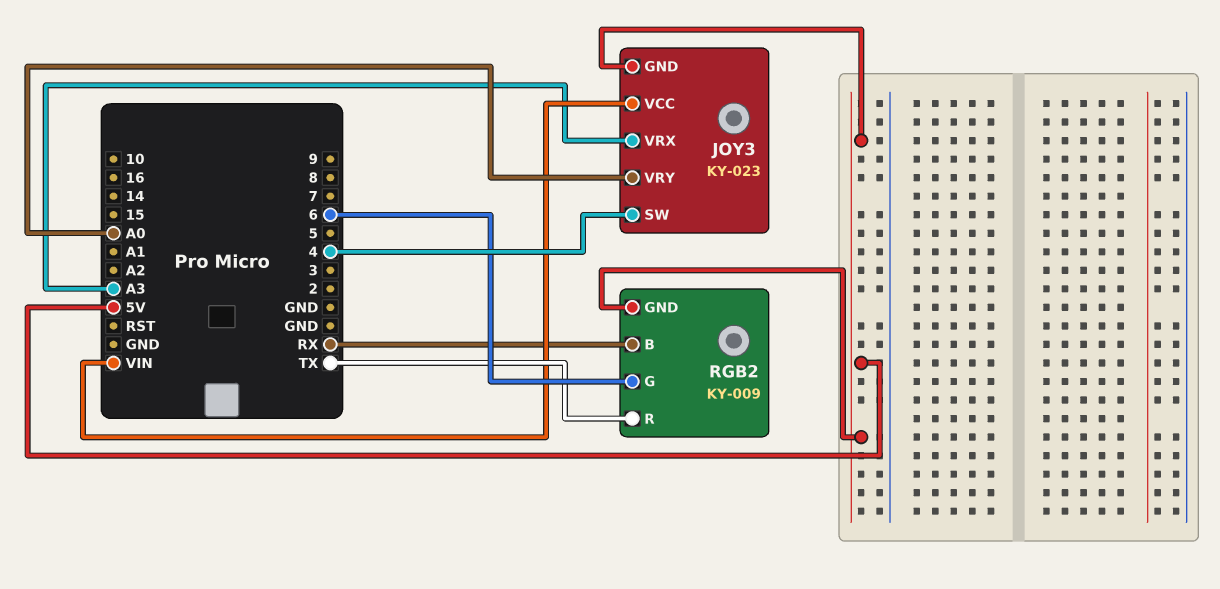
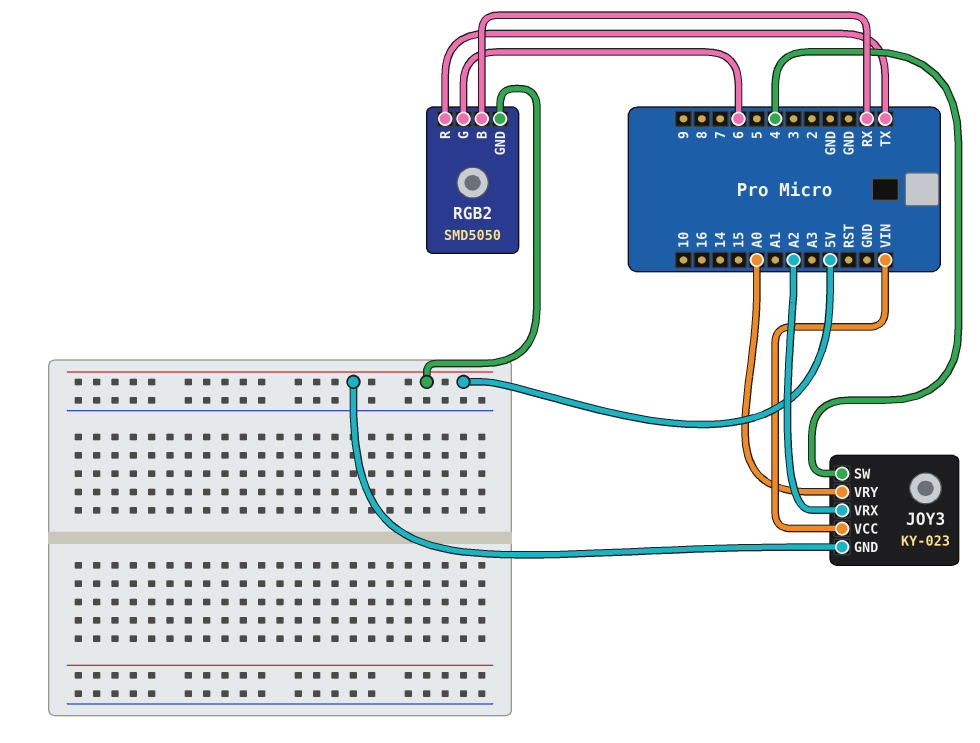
JOY3 pin VRX: A3 -> A2
RGB2: KY-009 -> SMD5050

